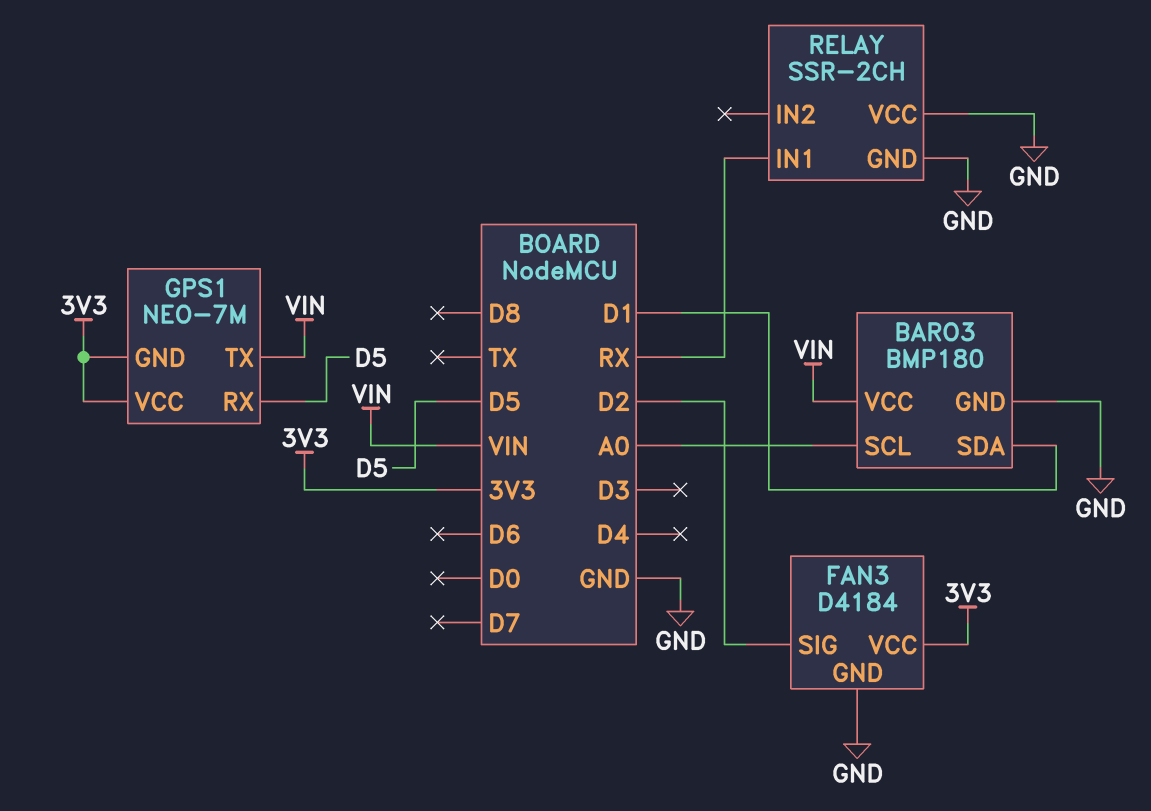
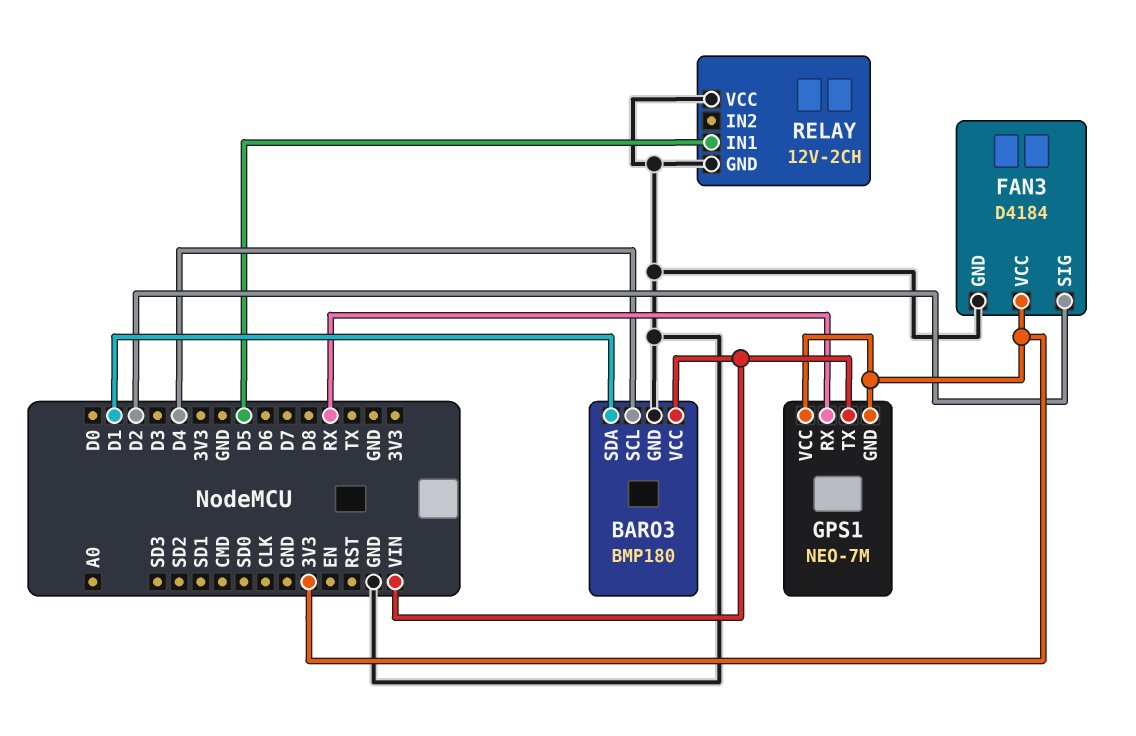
BARO3 pin SCL: A0 -> D4
GPS1 pin RX: D5 -> RX
RELAY: SSR-2CH -> 12V-2CH
RELAY pin IN1: RX -> D5

